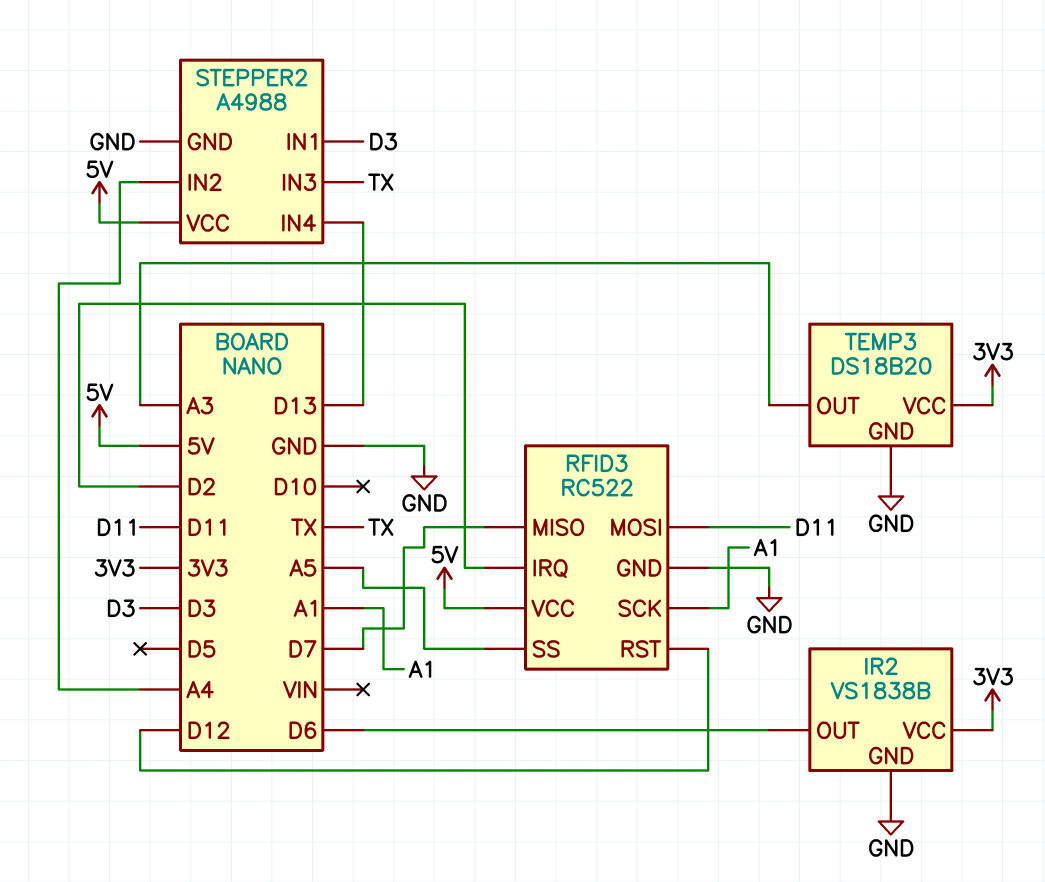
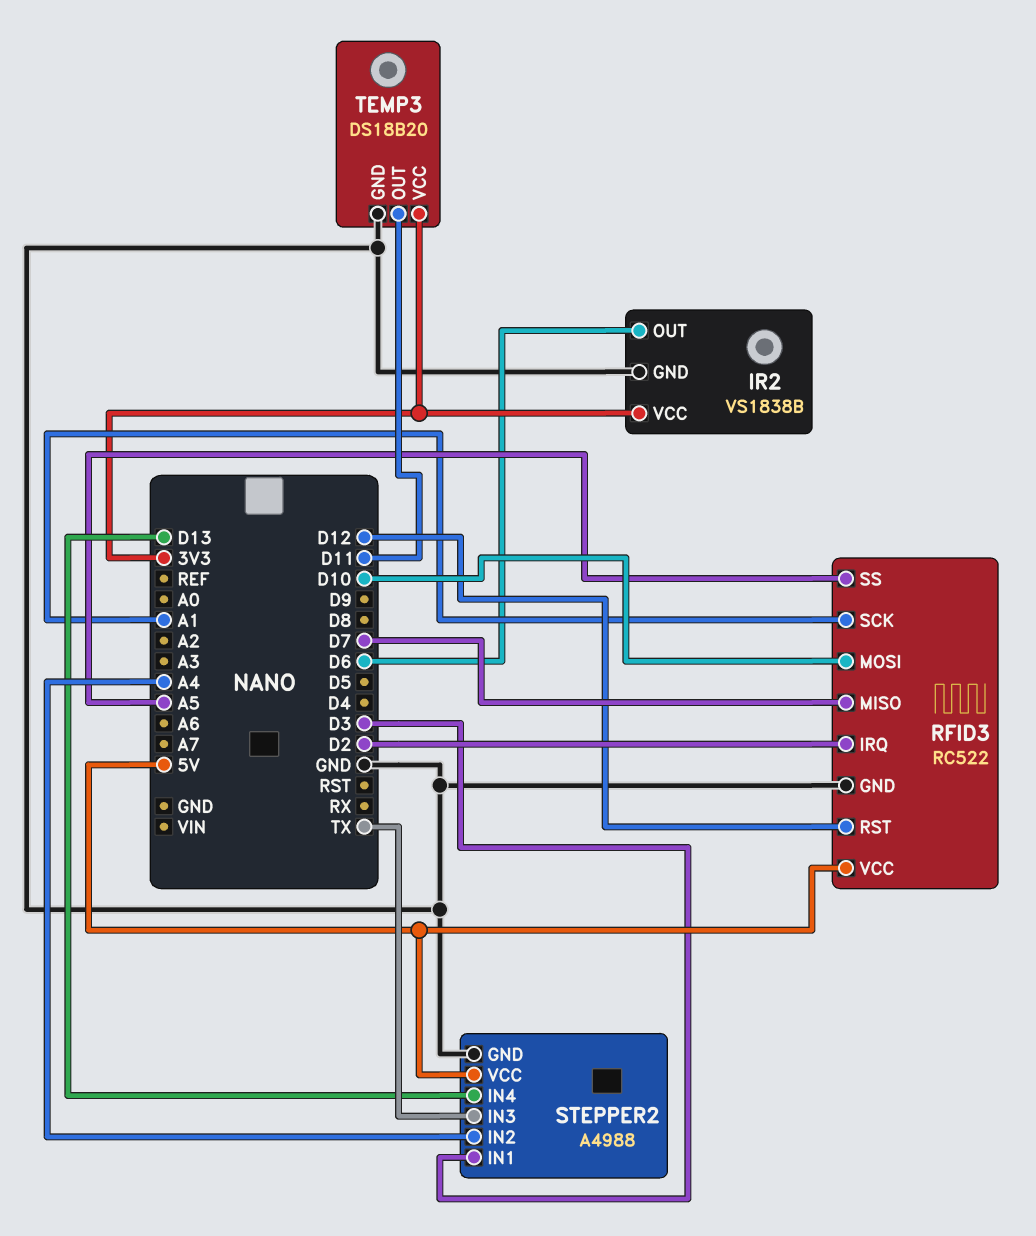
RFID3 pin MOSI: D11 -> D10
TEMP3 pin OUT: A3 -> D11

